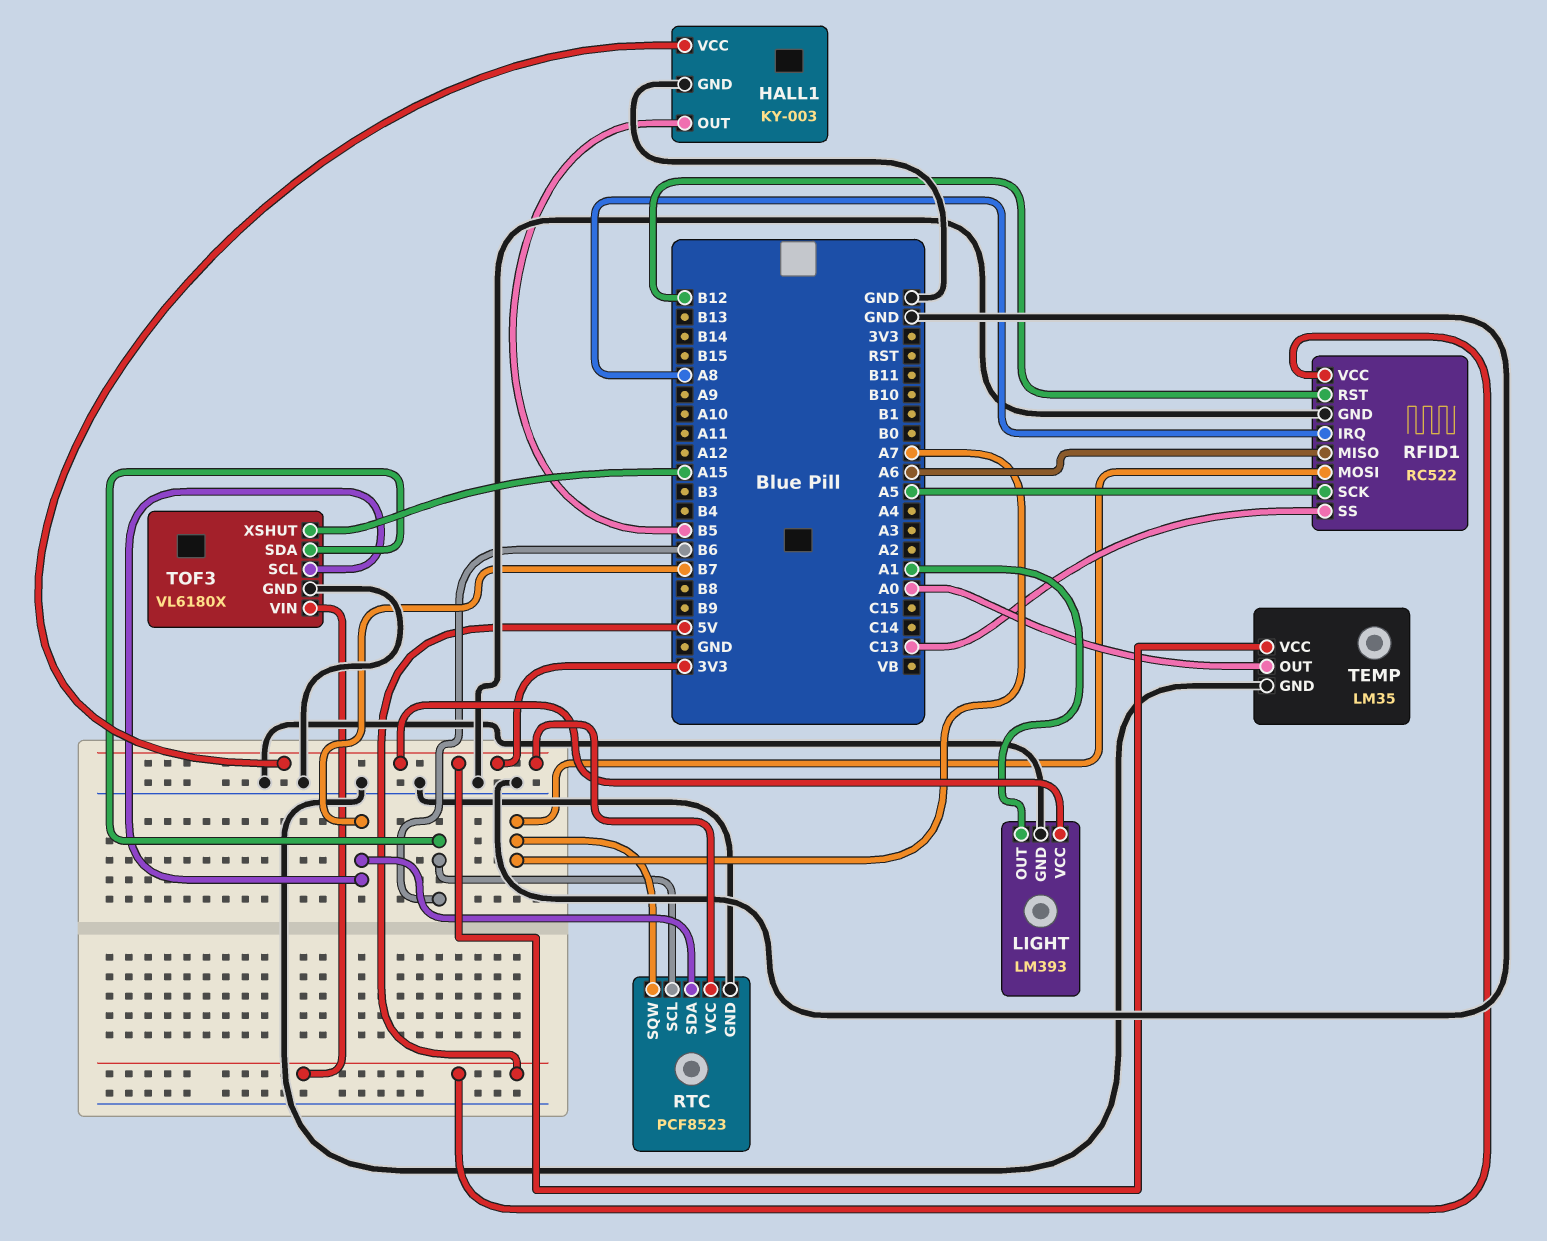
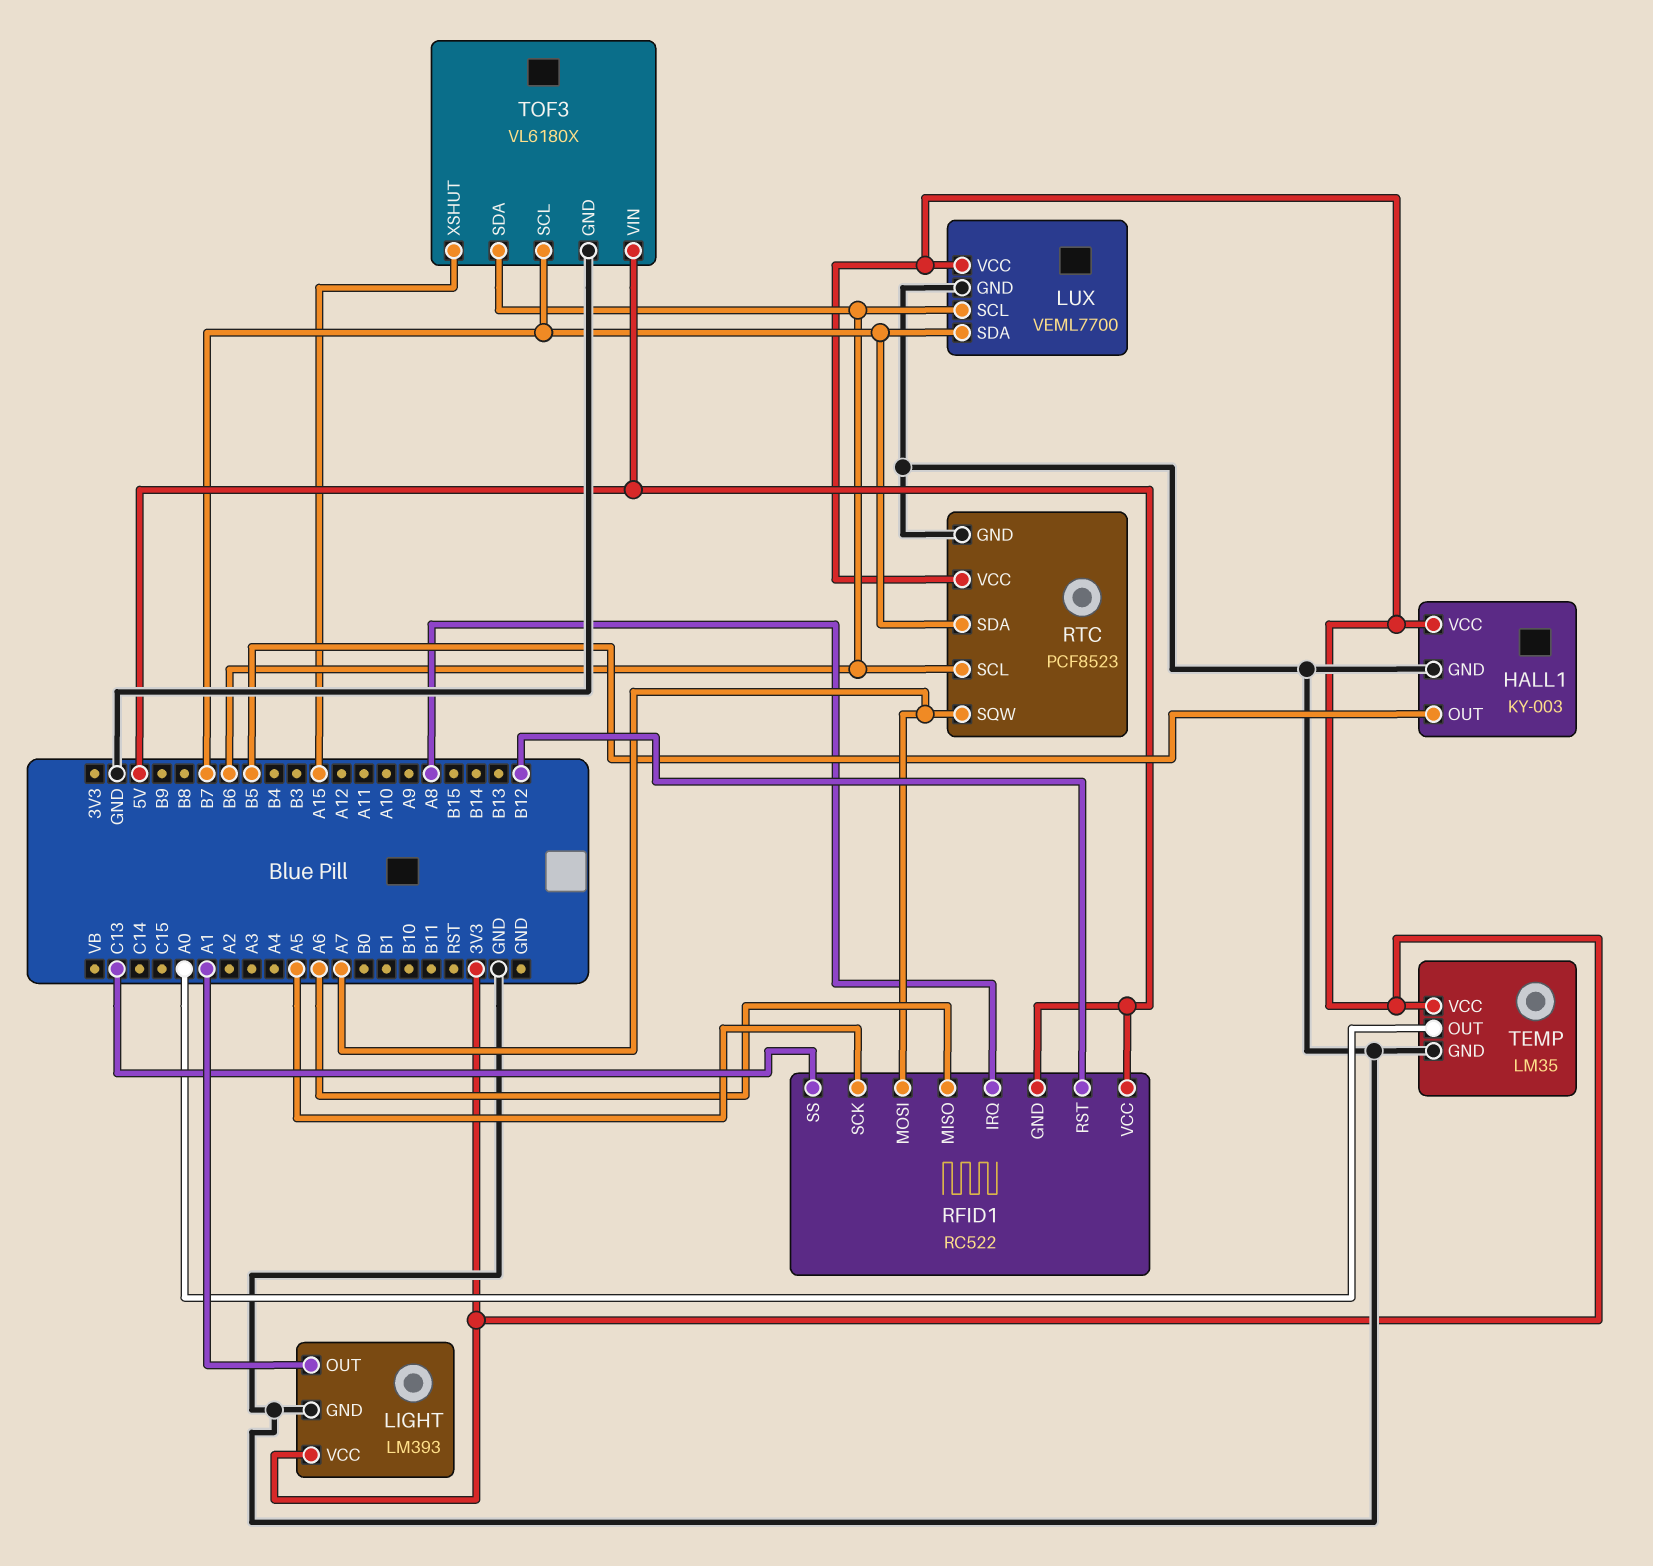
LUX: none -> VEML7700
LUX pin GND: none -> GND
LUX pin SCL: none -> B6
LUX pin SDA: none -> B7
LUX pin VCC: none -> 3V3
RFID1 pin GND: GND -> 5V

